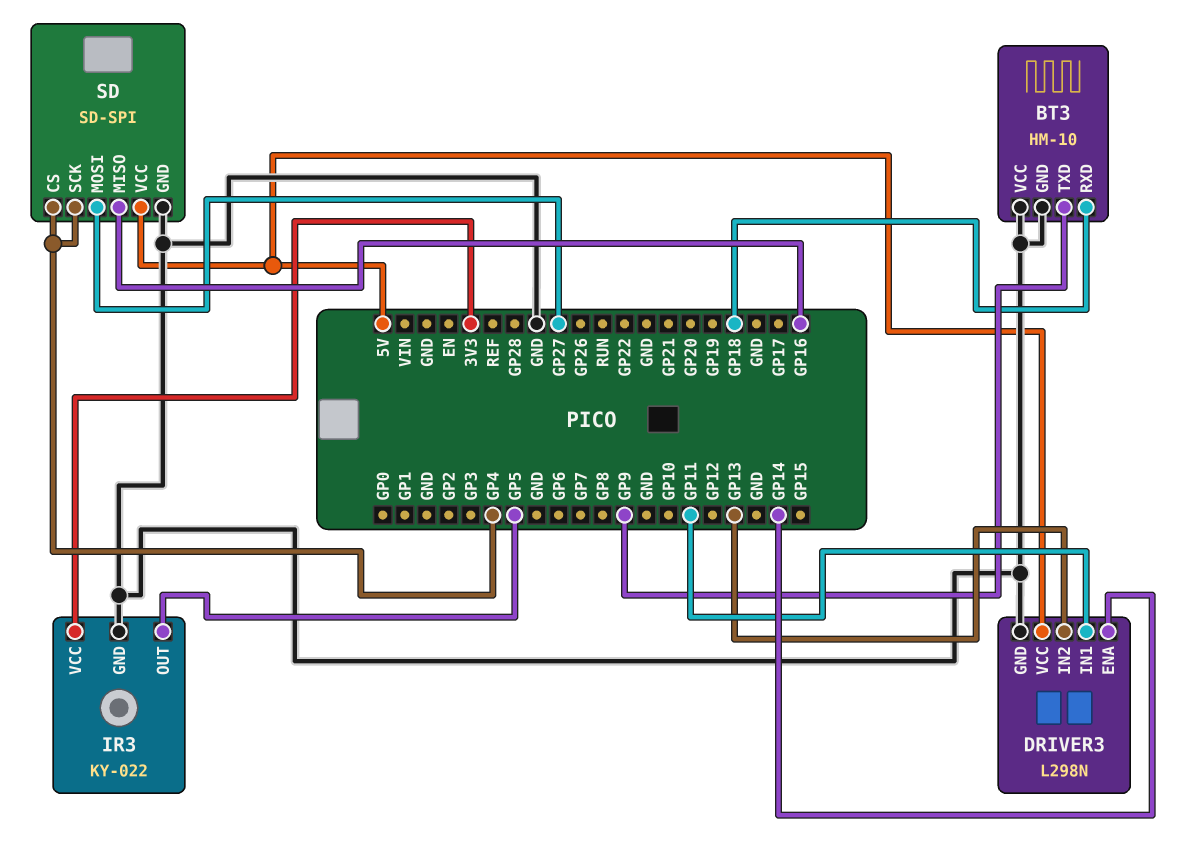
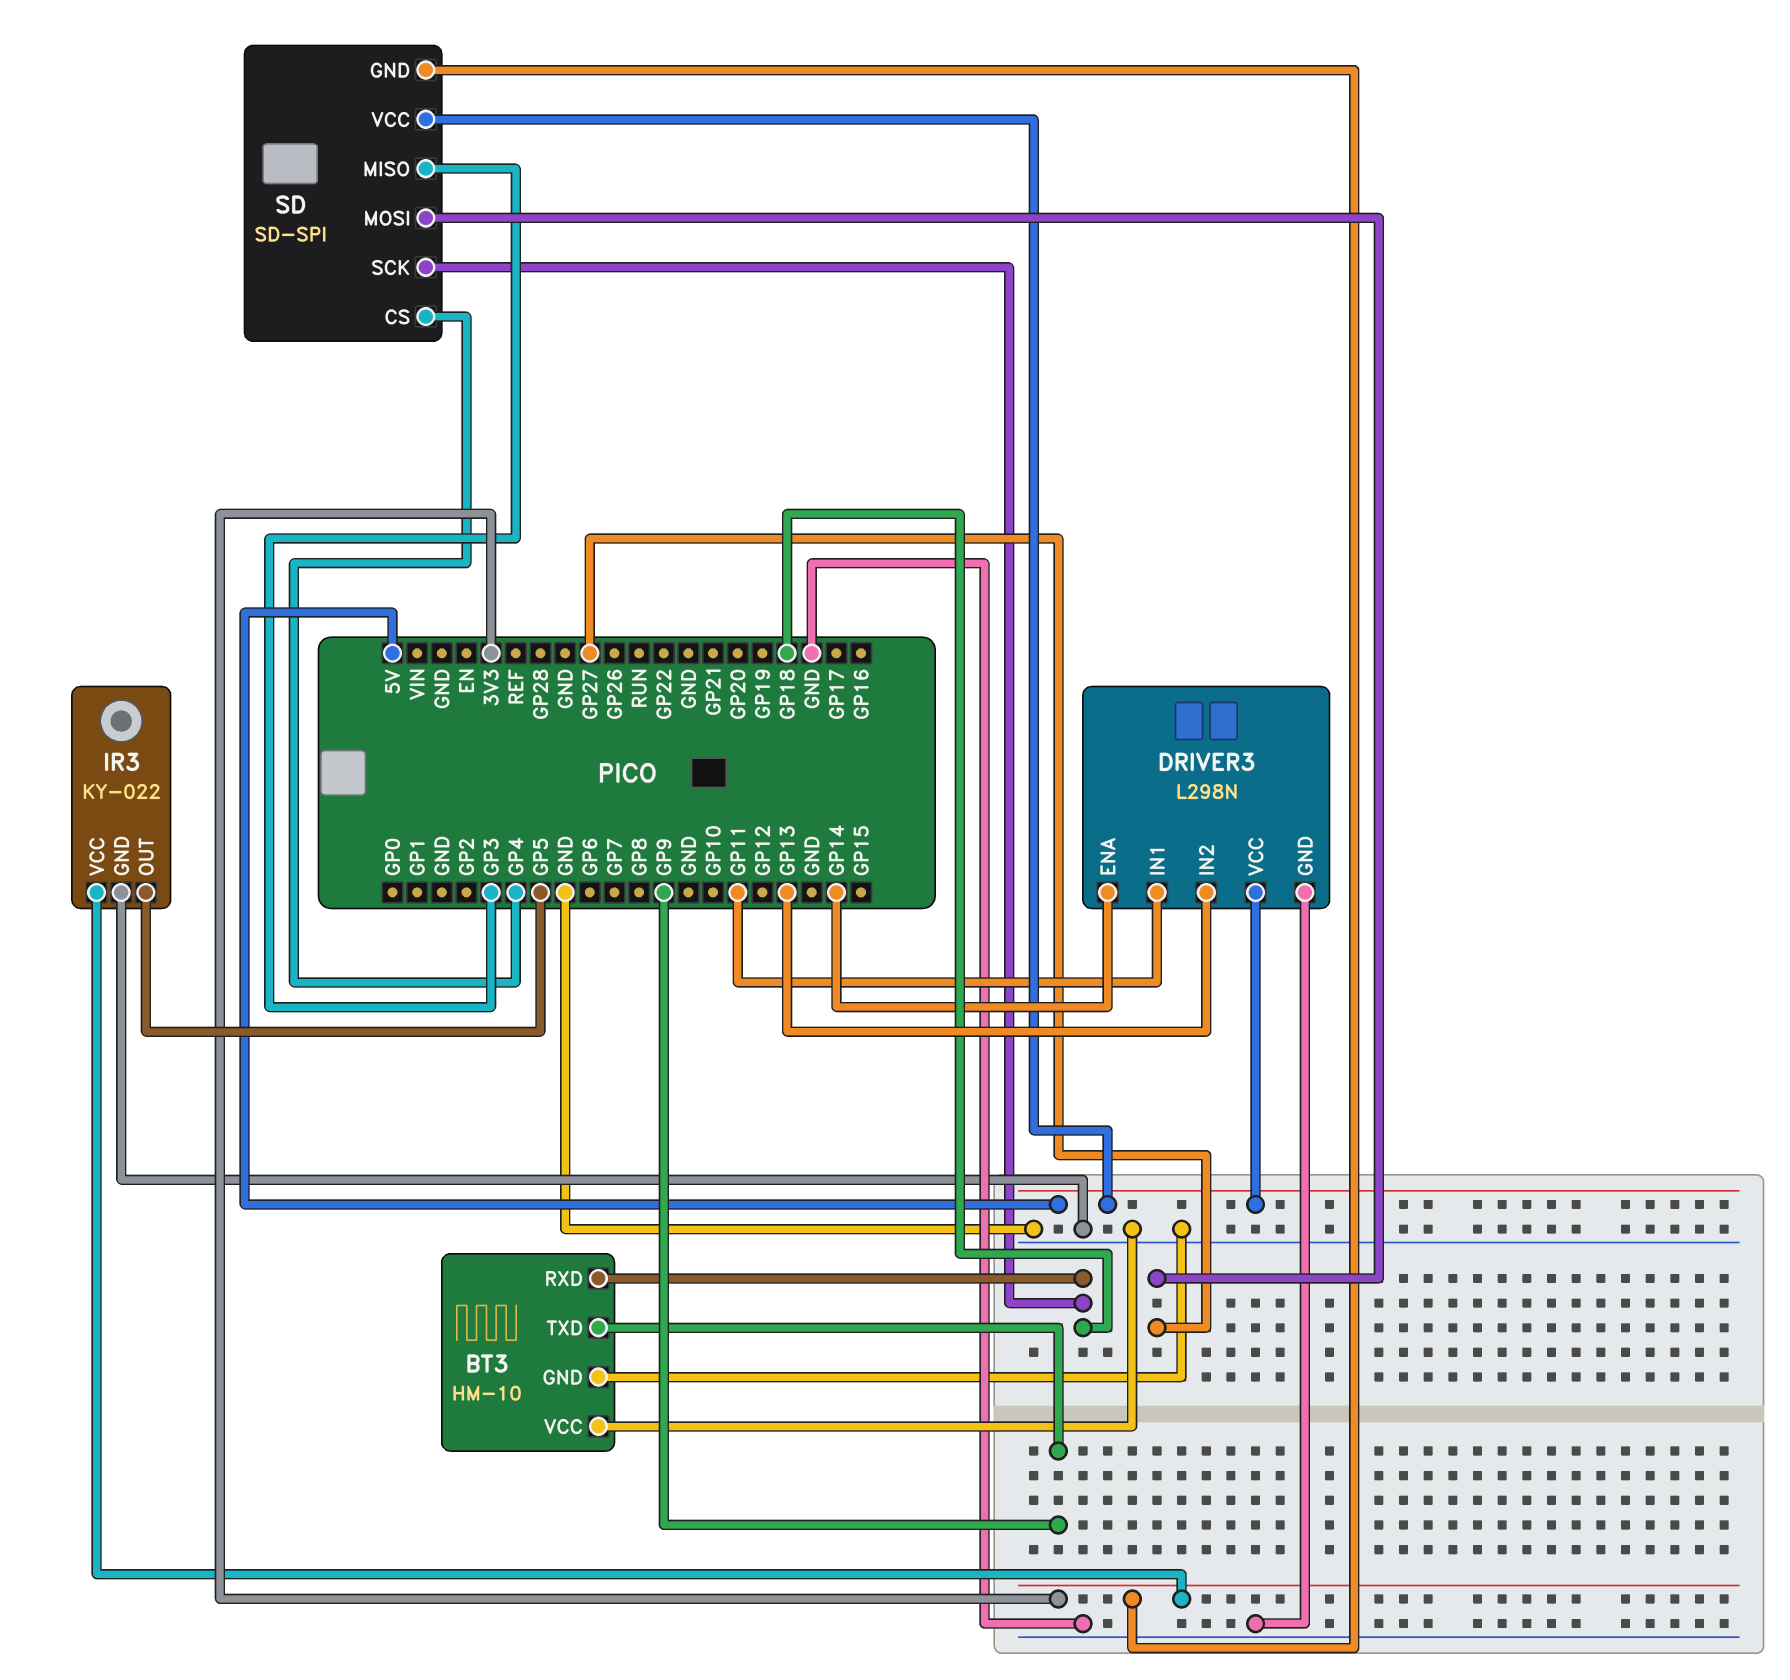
SD pin GND: GND -> 3V3
SD pin MISO: GP16 -> GP3
SD pin SCK: GP4 -> GP18

